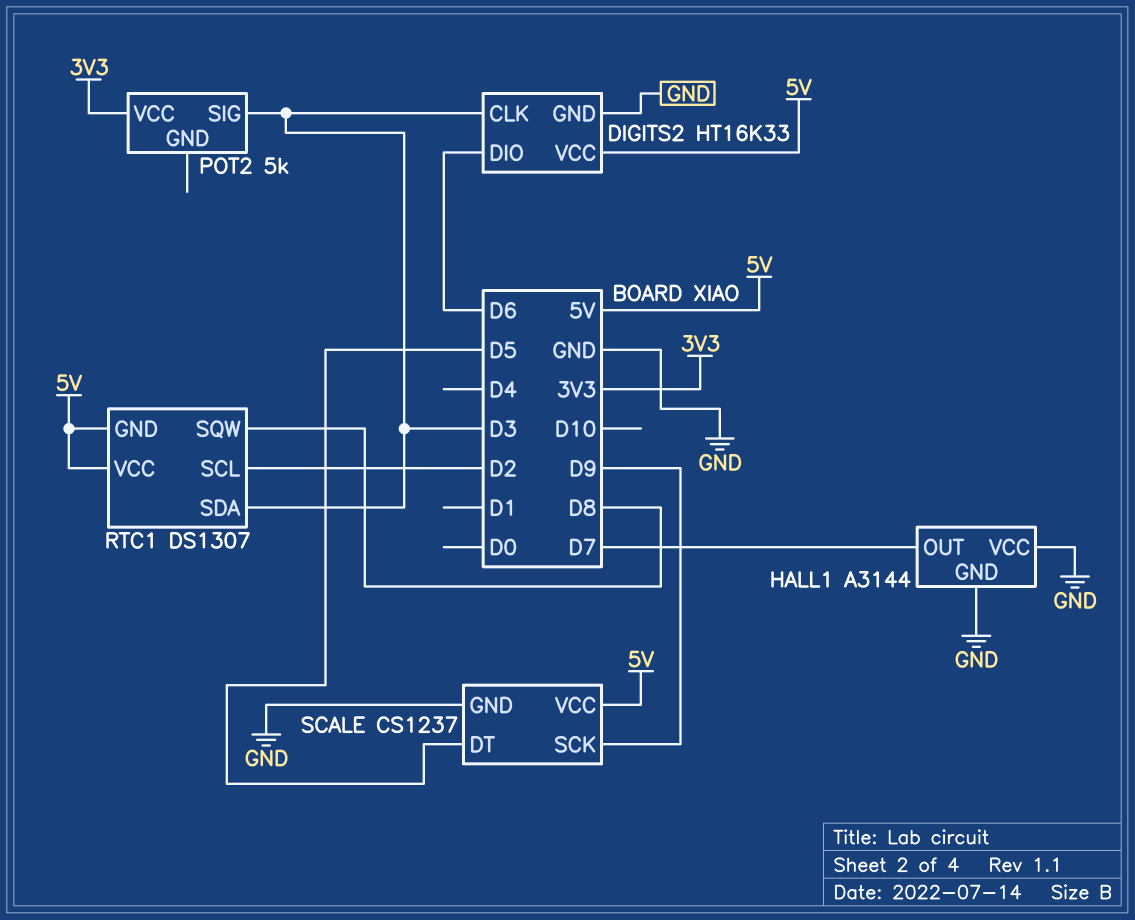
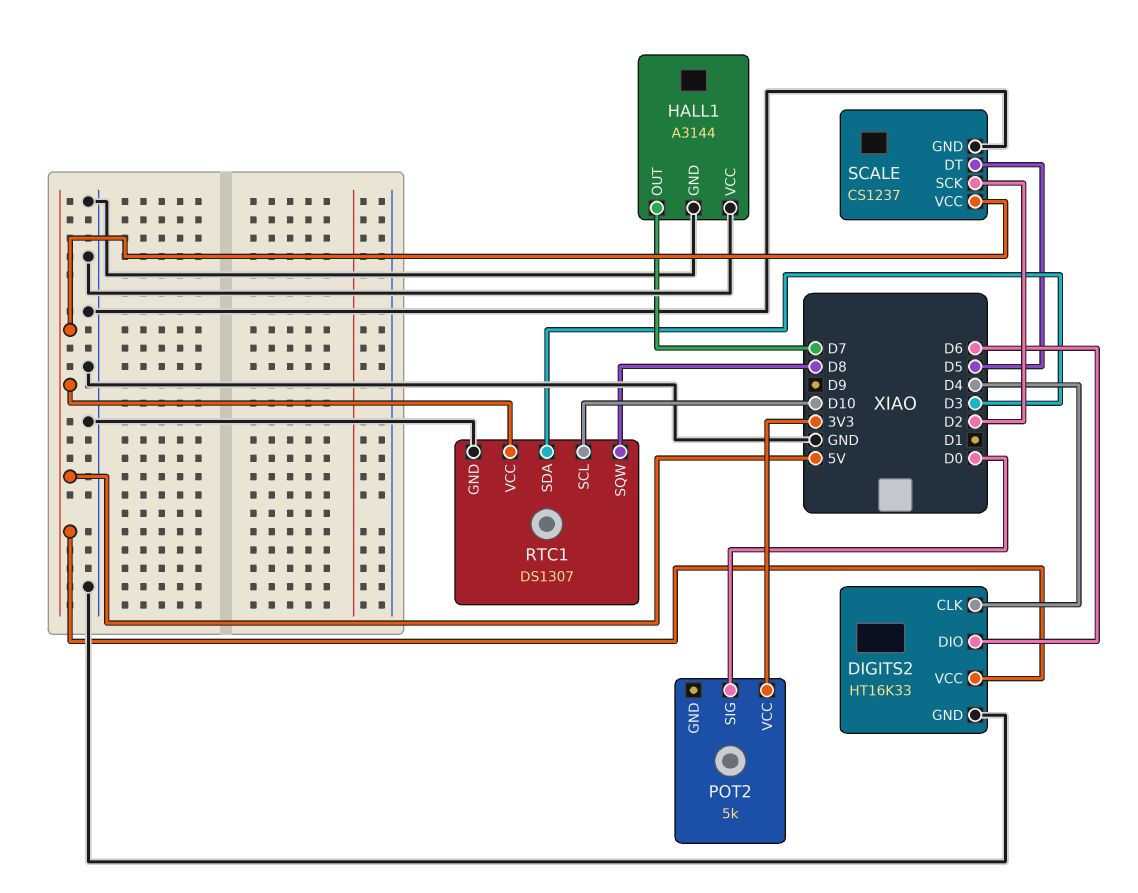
DIGITS2 pin CLK: D3 -> D4
POT2 pin SIG: D3 -> D0
RTC1 pin GND: 5V -> GND
RTC1 pin SCL: D2 -> D10
SCALE pin SCK: D9 -> D2

